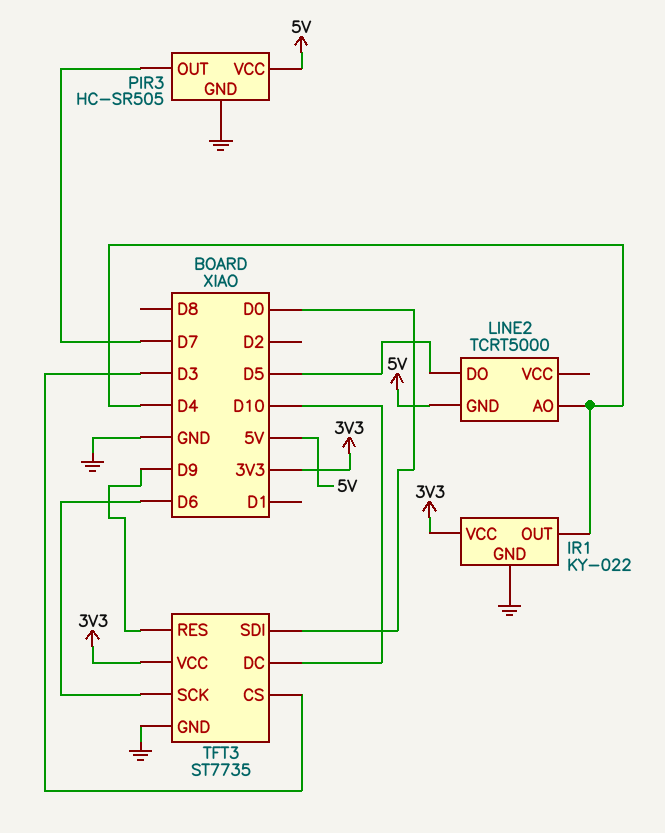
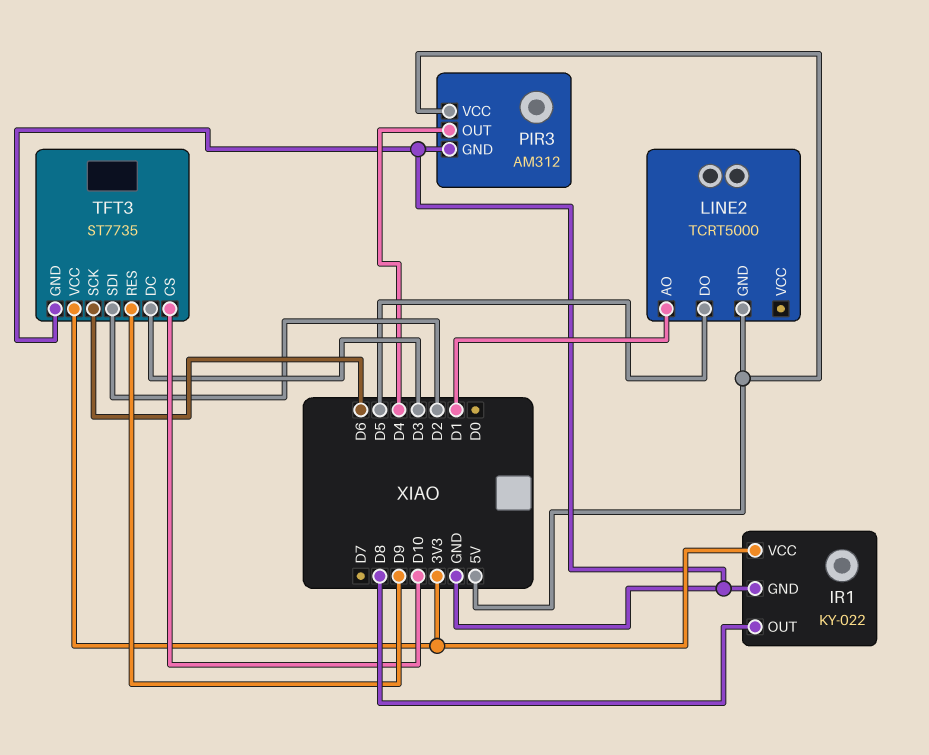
IR1 pin OUT: D4 -> D8
LINE2 pin AO: D4 -> D1
PIR3: HC-SR505 -> AM312
PIR3 pin OUT: D7 -> D4
TFT3 pin CS: D3 -> D10
TFT3 pin DC: D10 -> D3
TFT3 pin SDI: D0 -> D2

